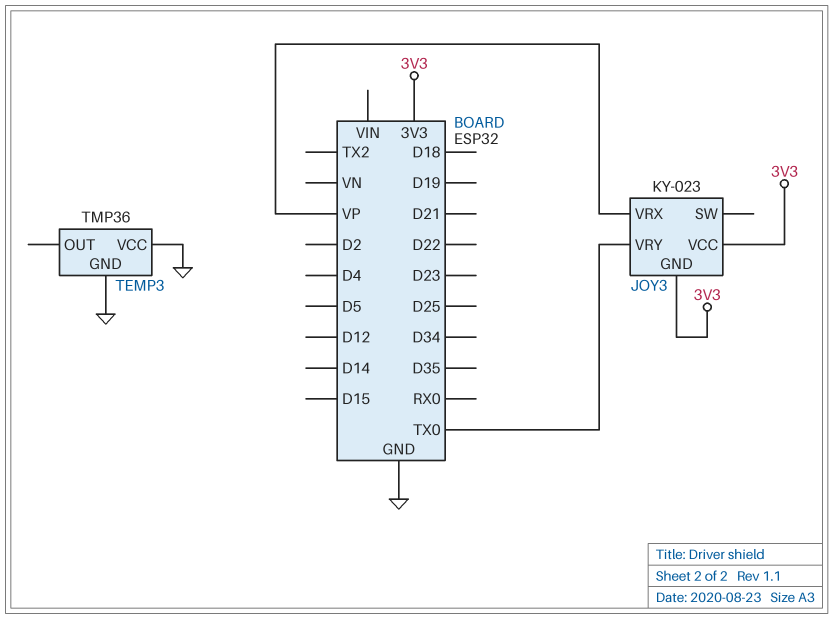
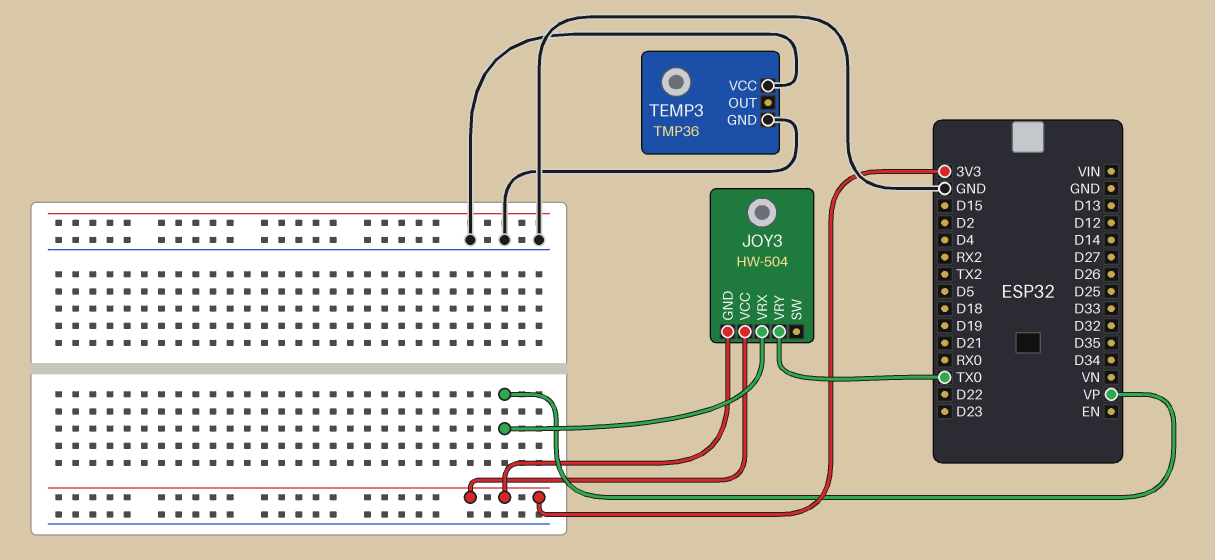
JOY3: KY-023 -> HW-504

